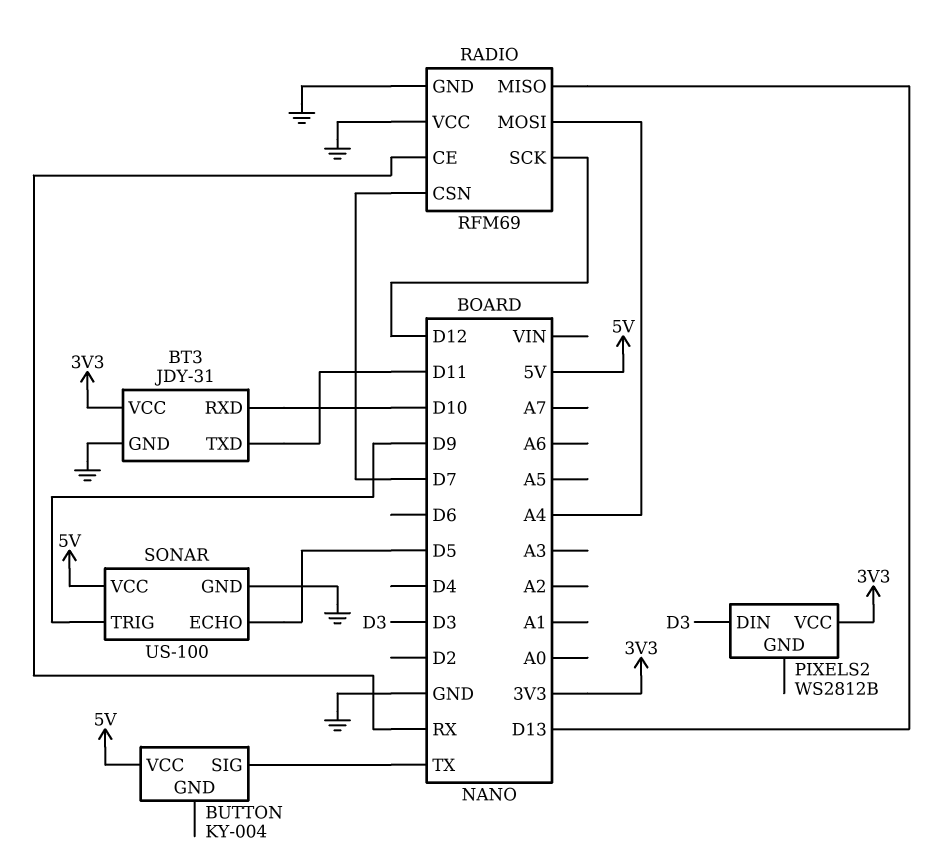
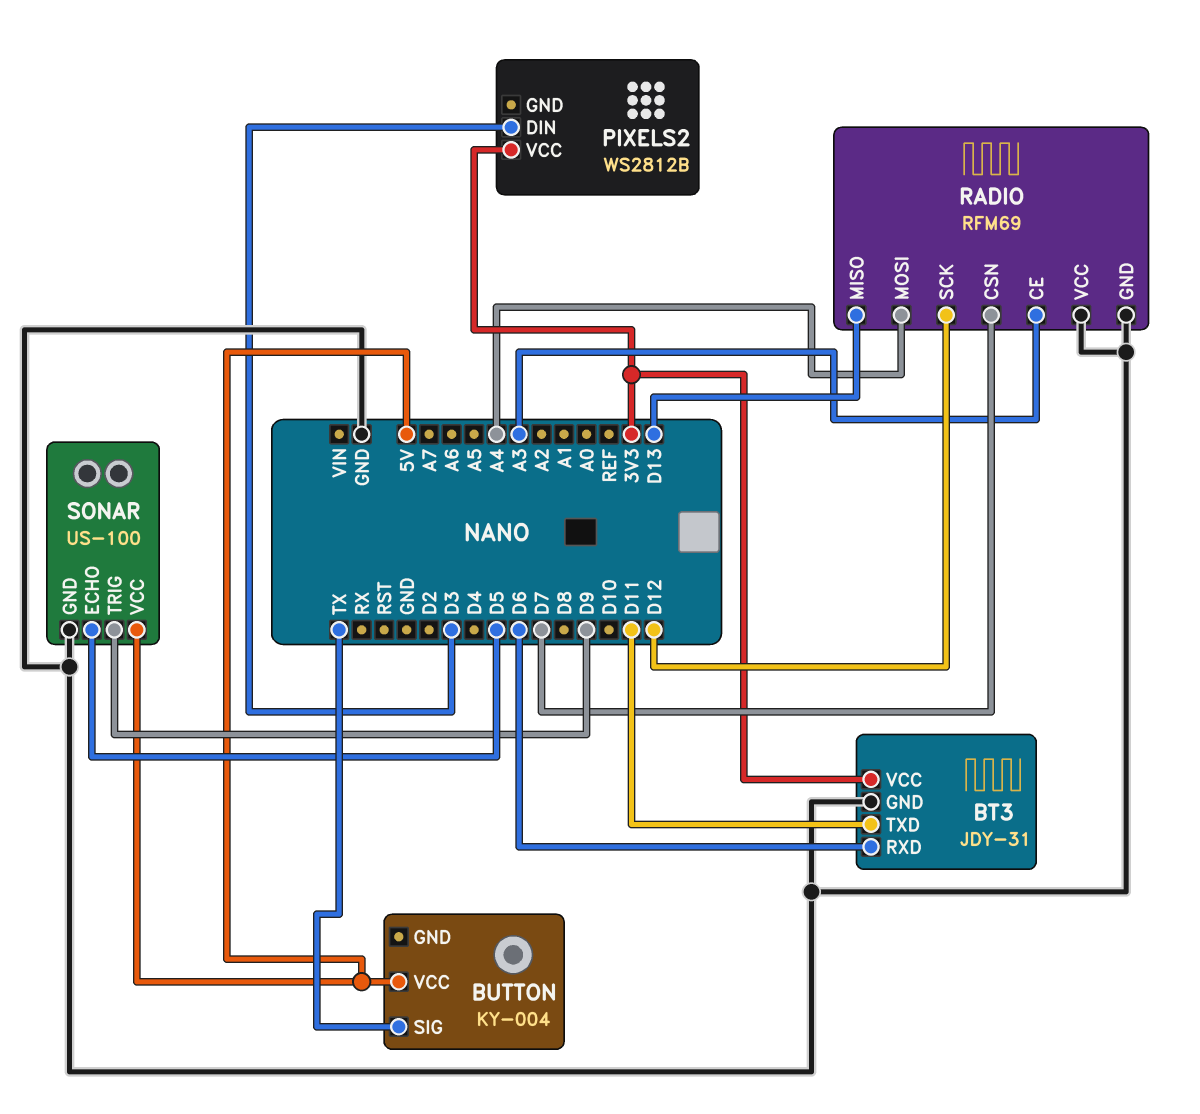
BT3 pin RXD: D10 -> D6
RADIO pin CE: RX -> A3

